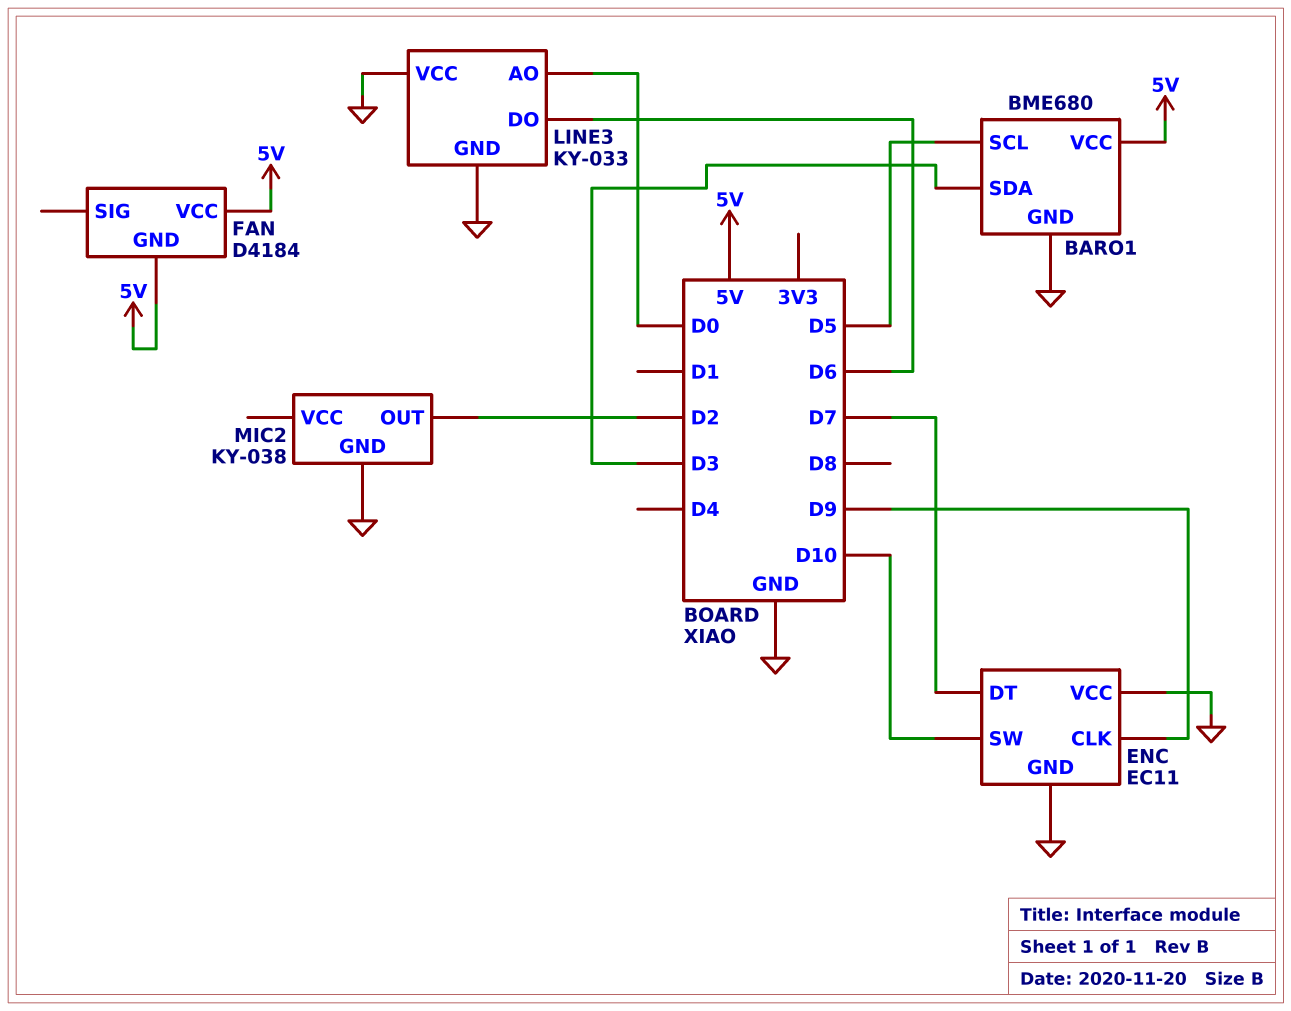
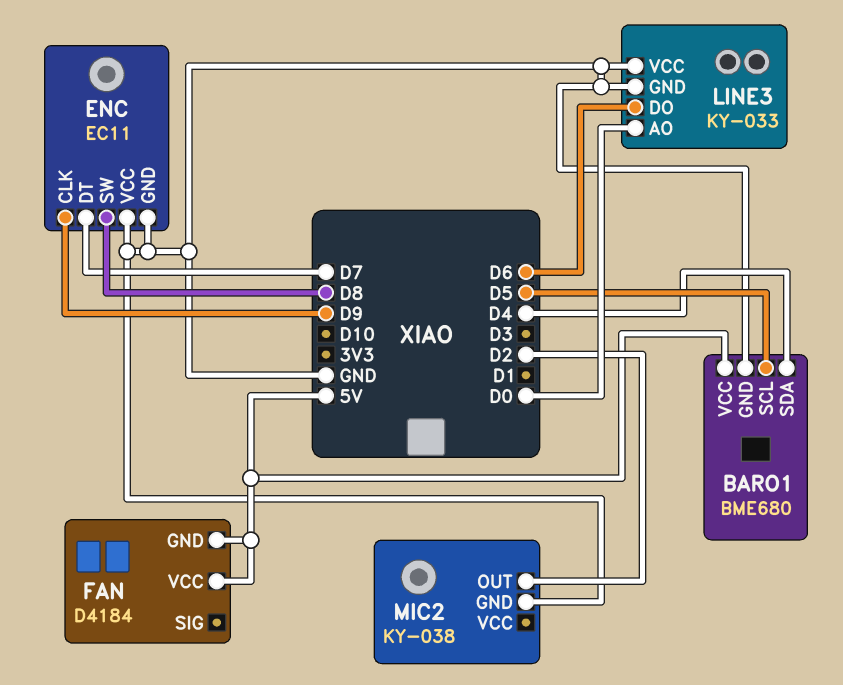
BARO1 pin SDA: D3 -> D4
ENC pin SW: D10 -> D8

